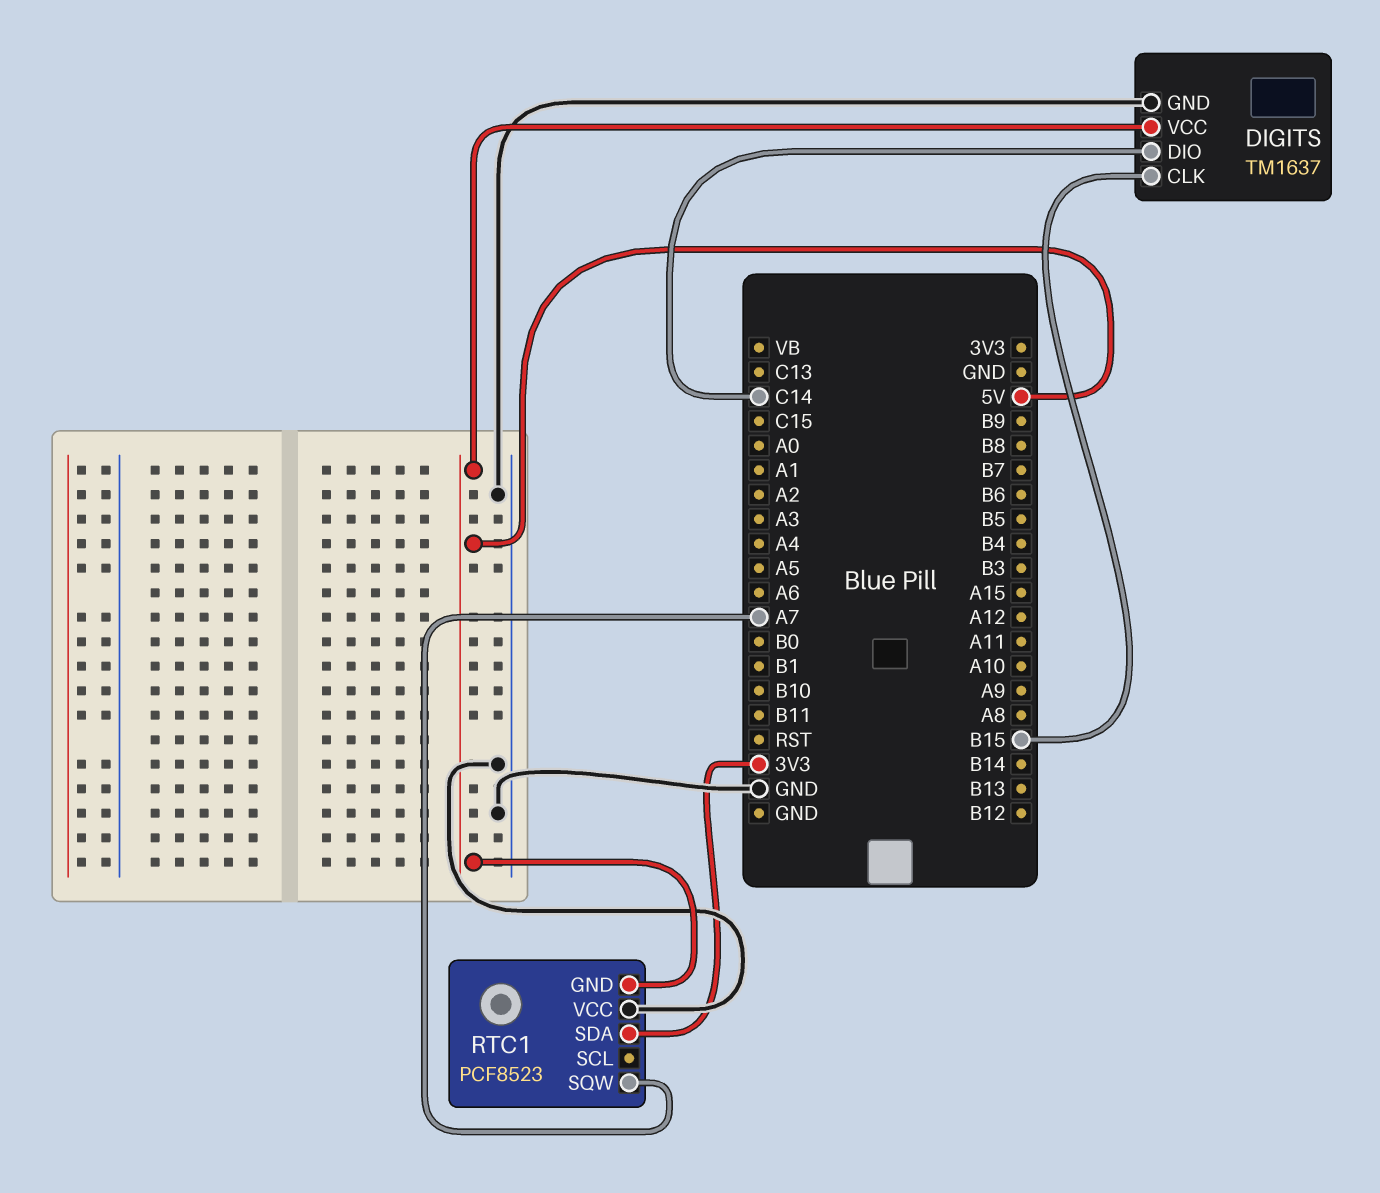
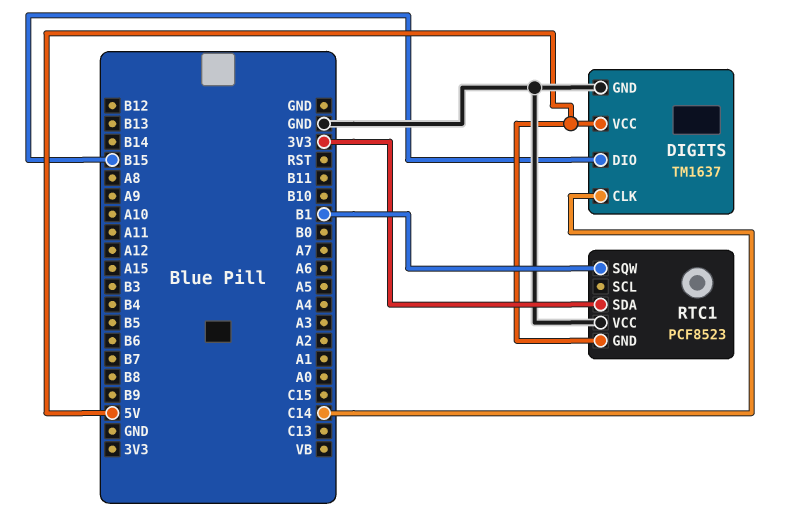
DIGITS pin CLK: B15 -> C14
DIGITS pin DIO: C14 -> B15
RTC1 pin SQW: A7 -> B1

